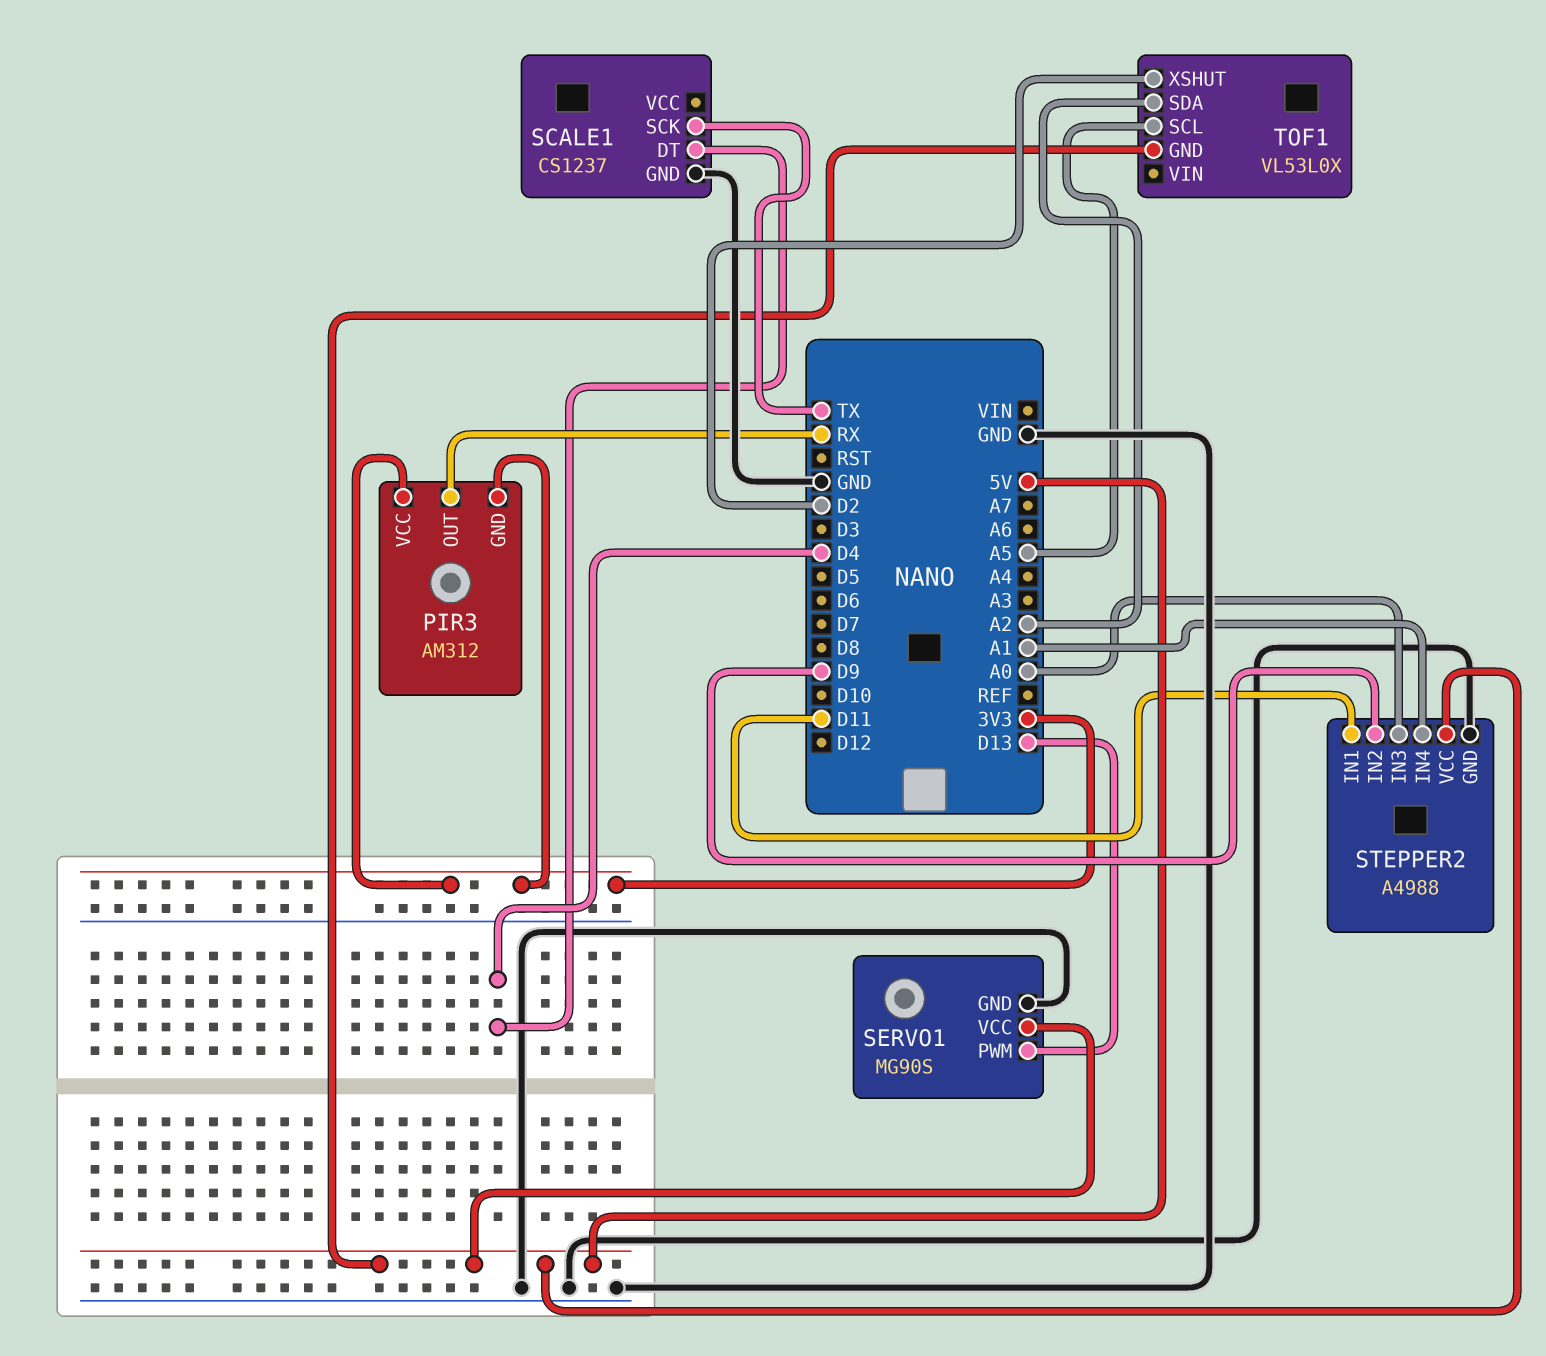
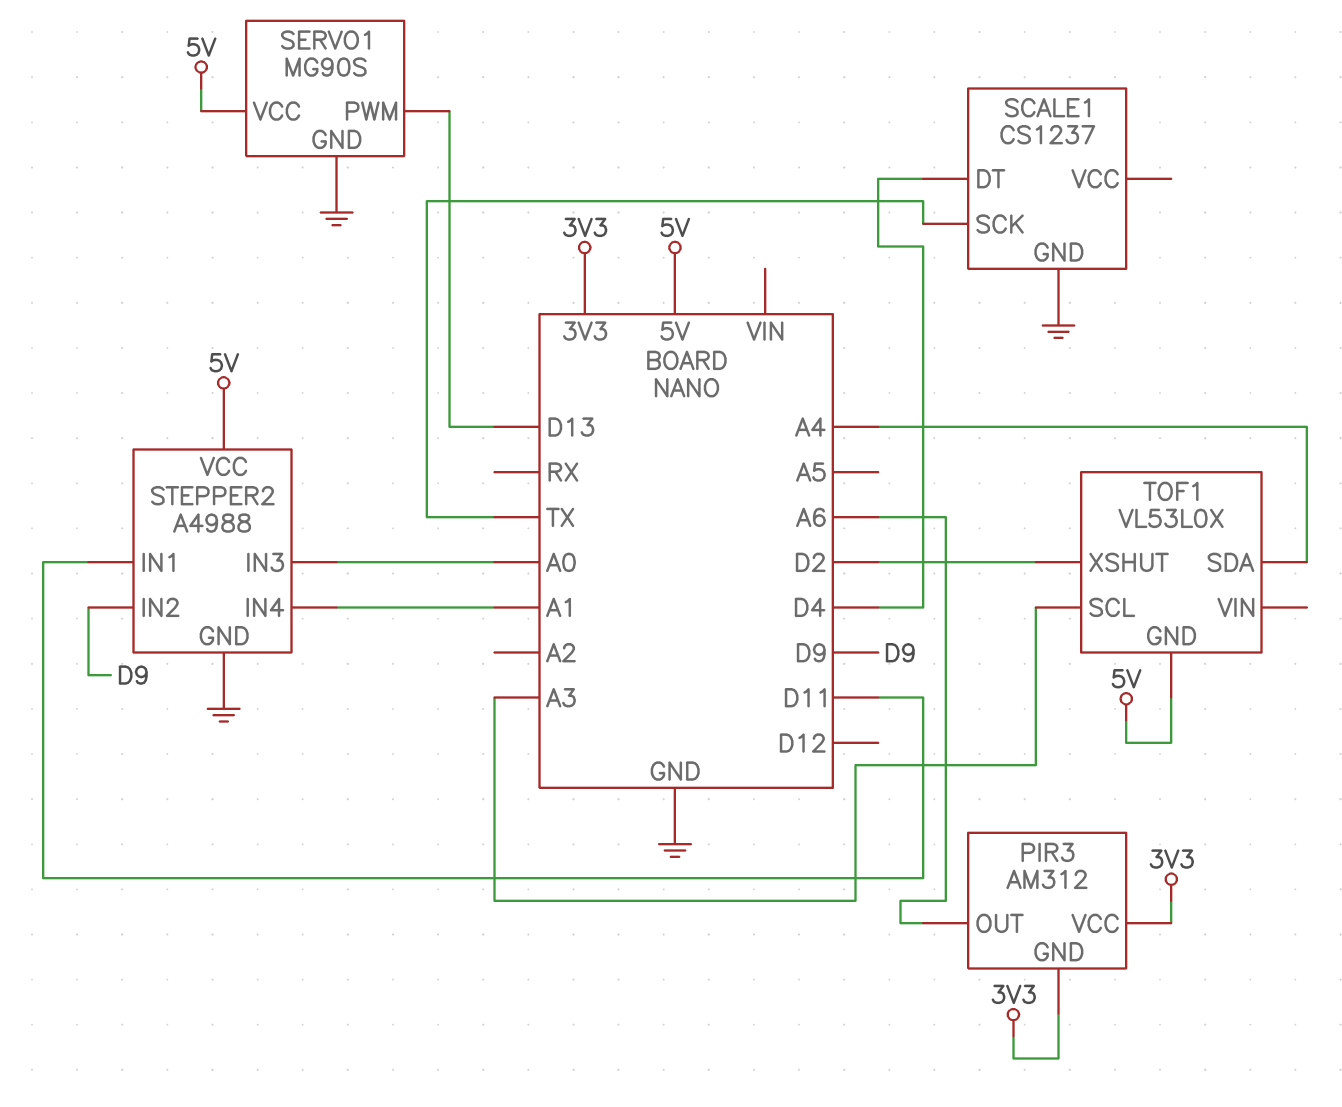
PIR3 pin OUT: RX -> A6
TOF1 pin SCL: A5 -> A3
TOF1 pin SDA: A2 -> A4

